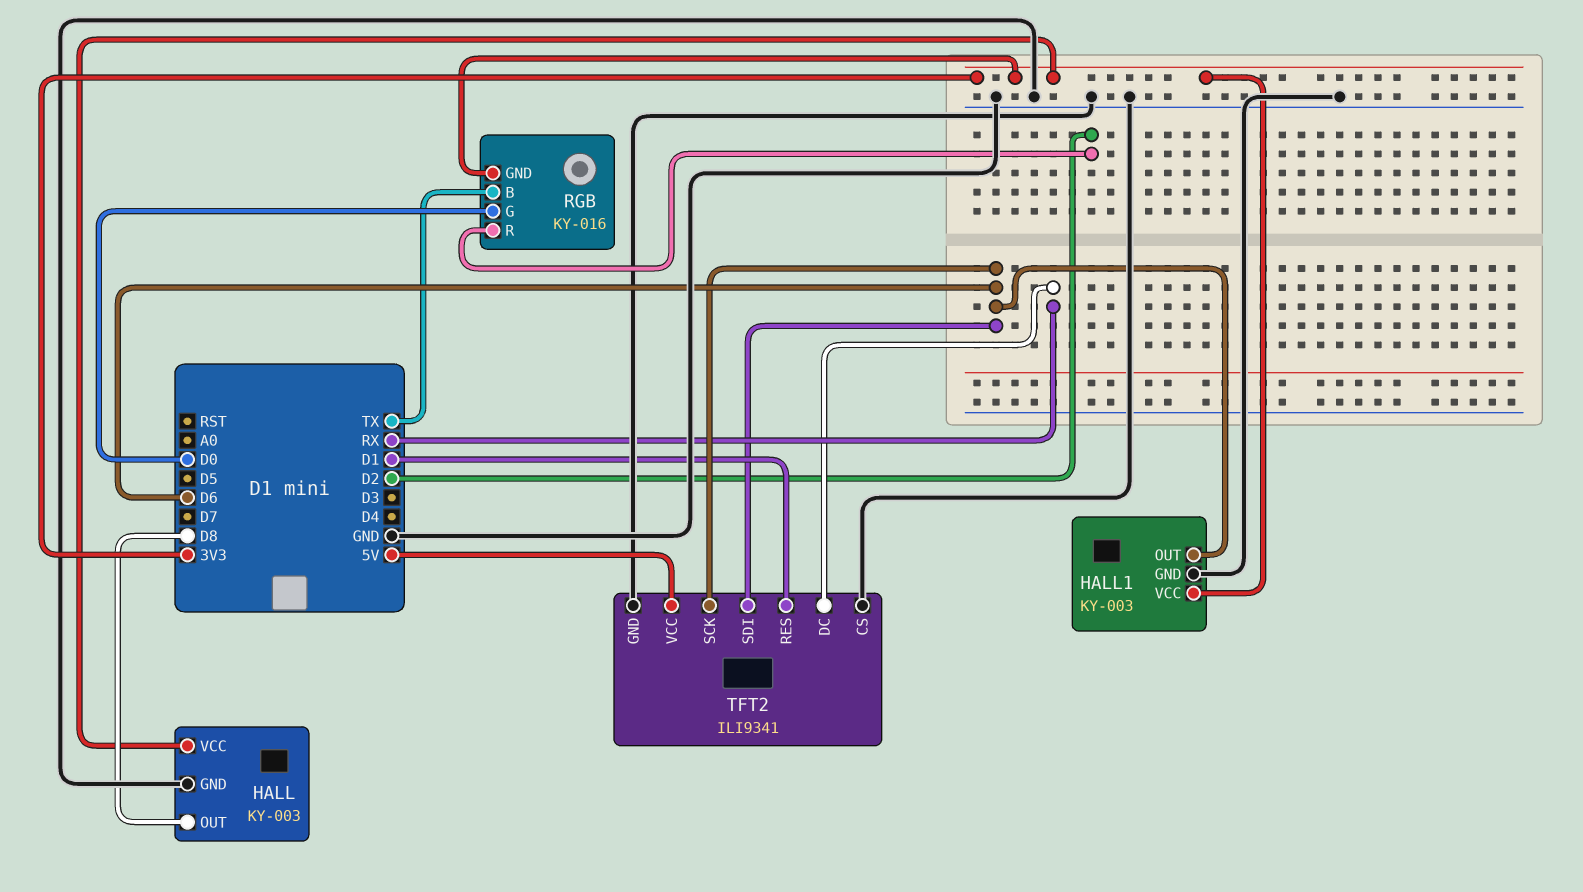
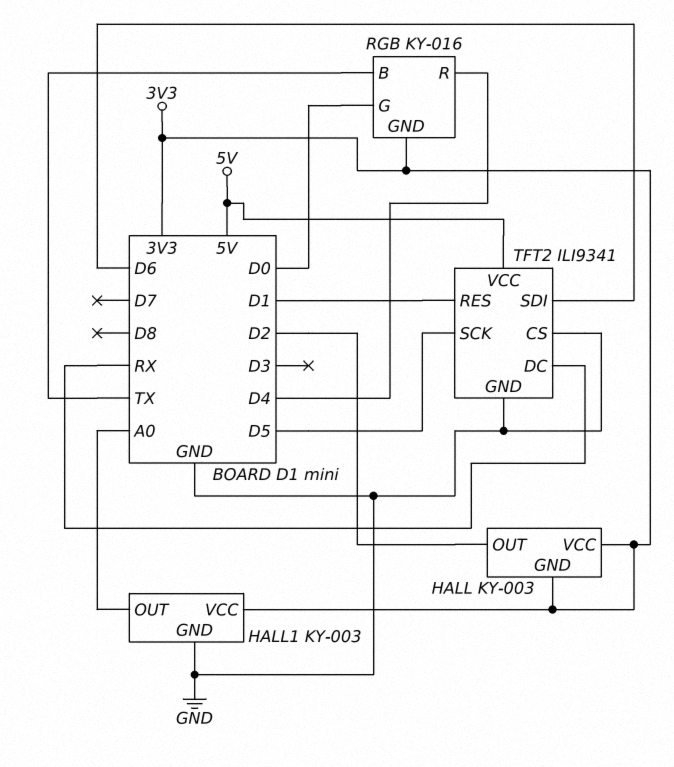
HALL pin GND: GND -> 3V3
HALL pin OUT: D8 -> D2
HALL1 pin OUT: D6 -> A0
RGB pin R: D2 -> D4
TFT2 pin SCK: D6 -> D5

